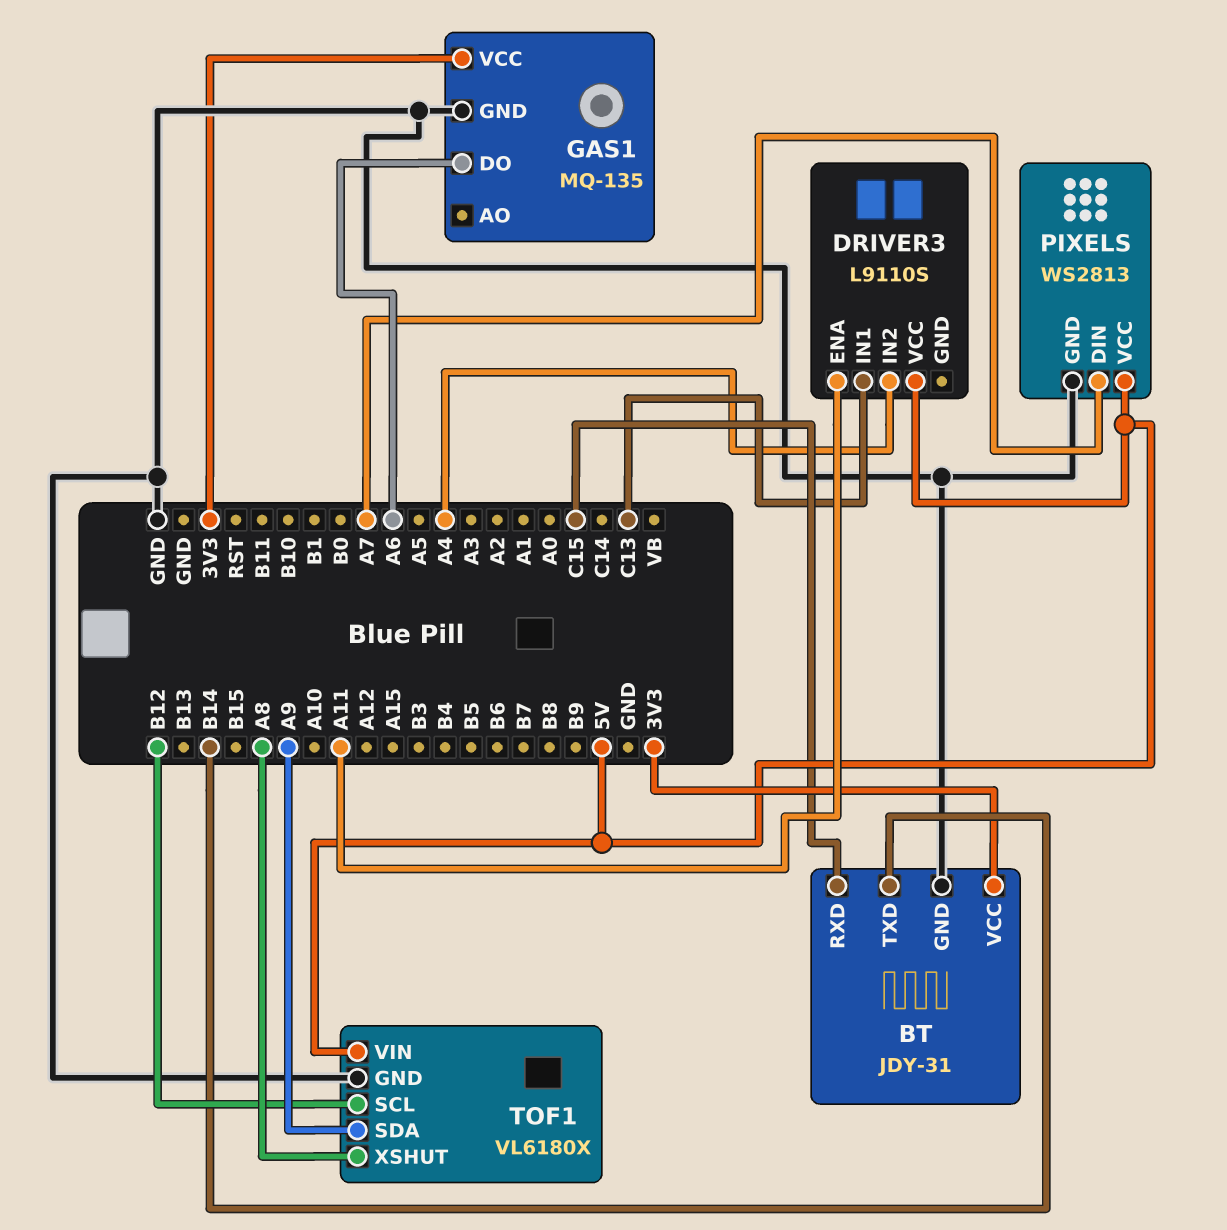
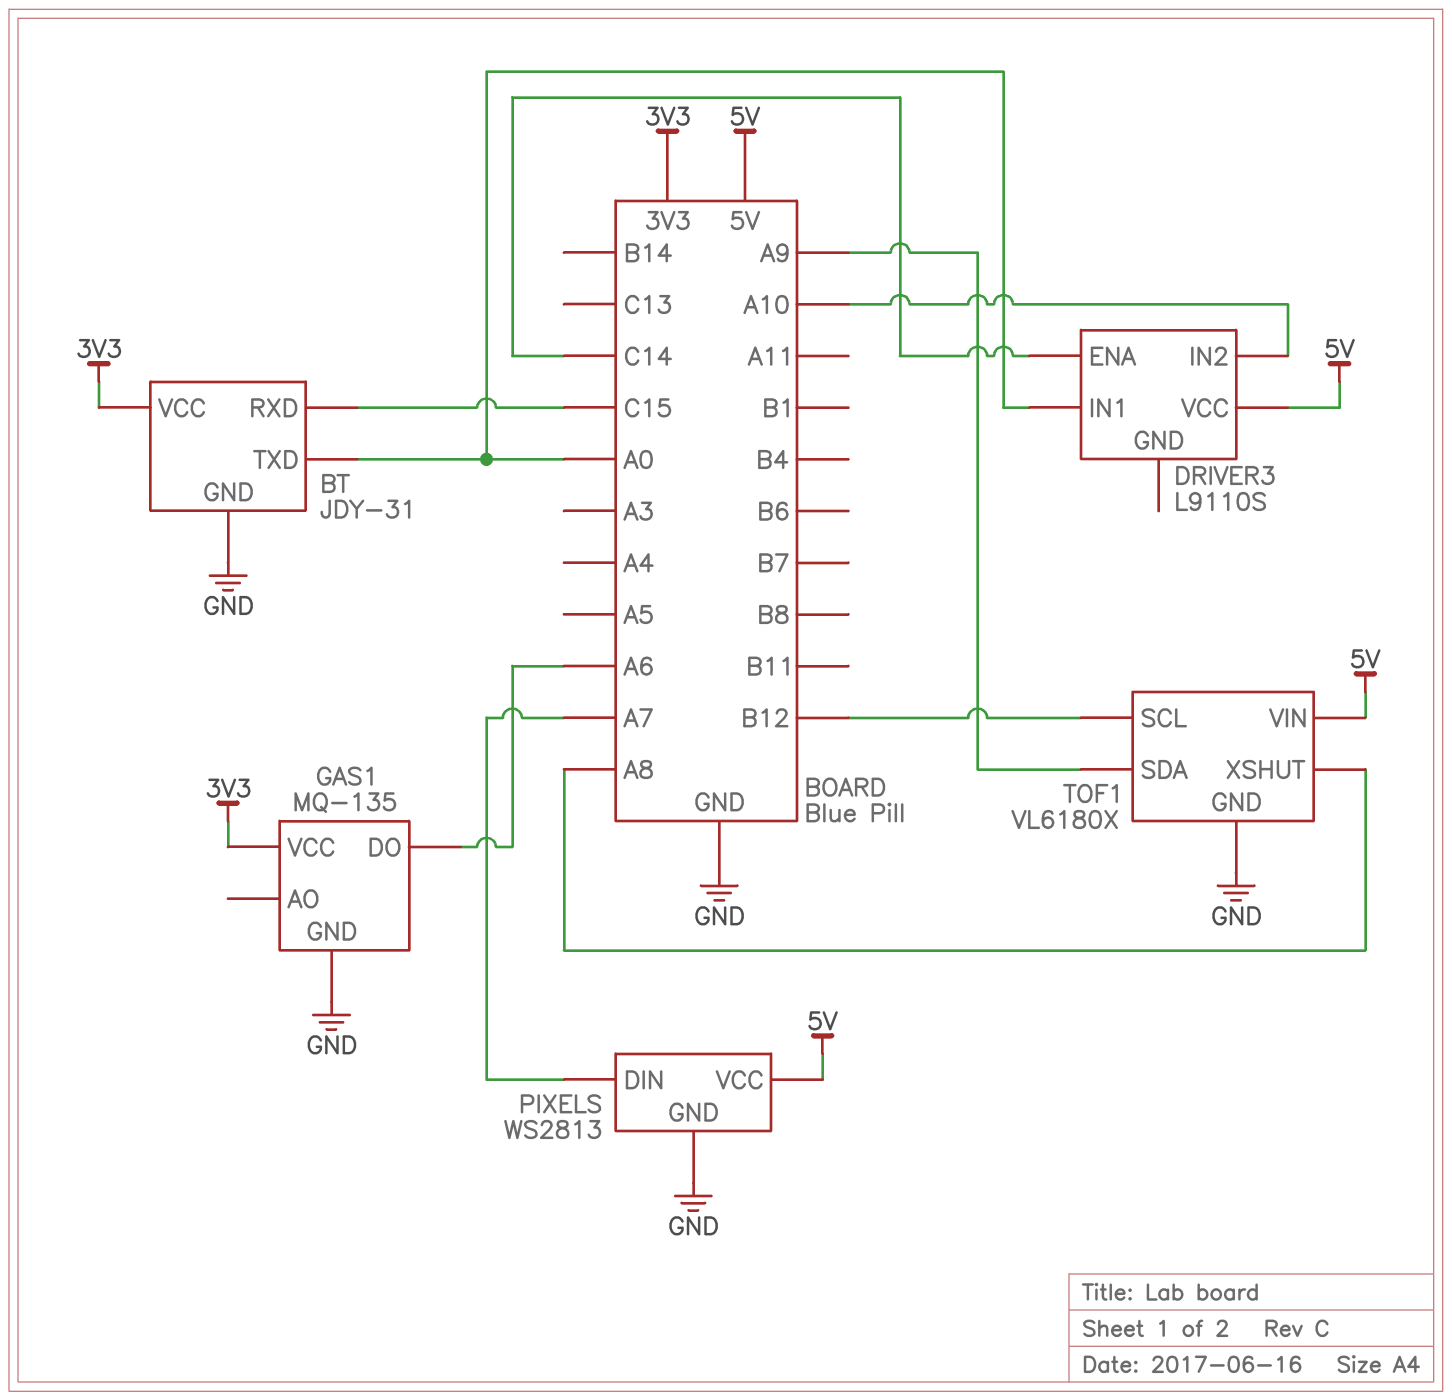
BT pin TXD: B14 -> A0
DRIVER3 pin ENA: A11 -> C14
DRIVER3 pin IN1: C13 -> A0
DRIVER3 pin IN2: A4 -> A10

